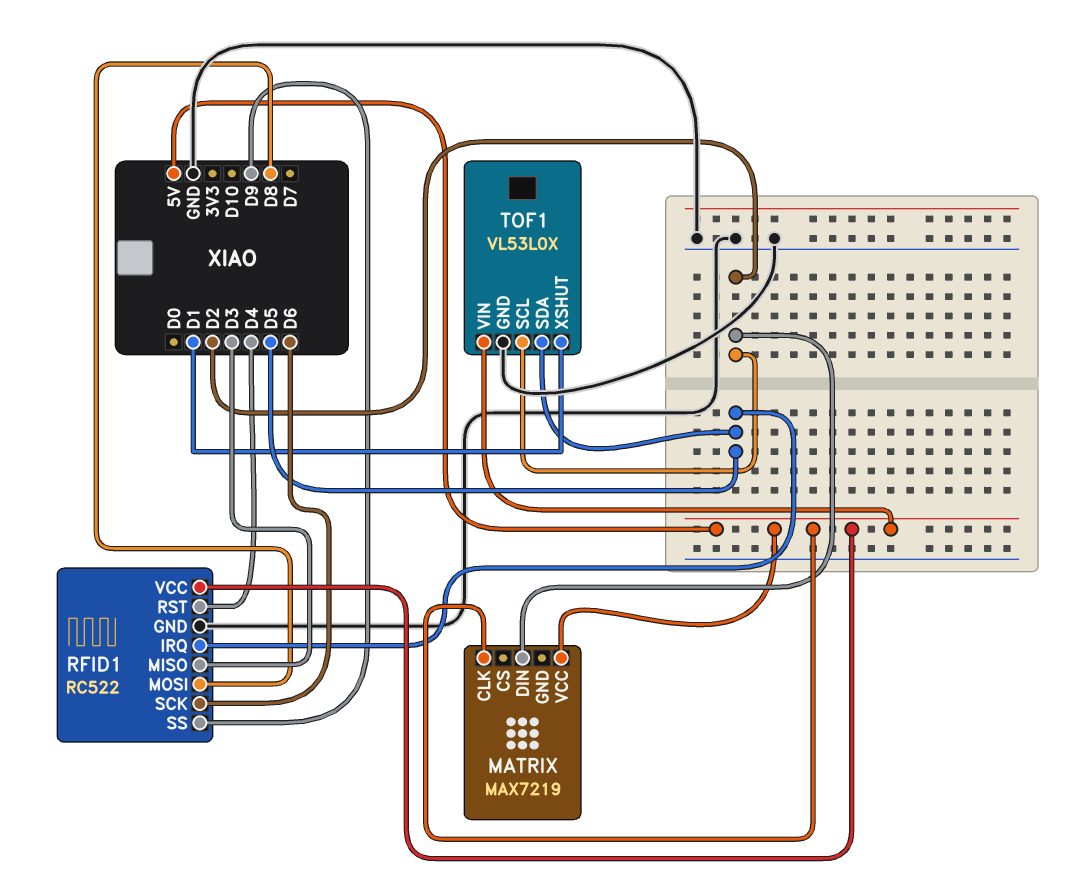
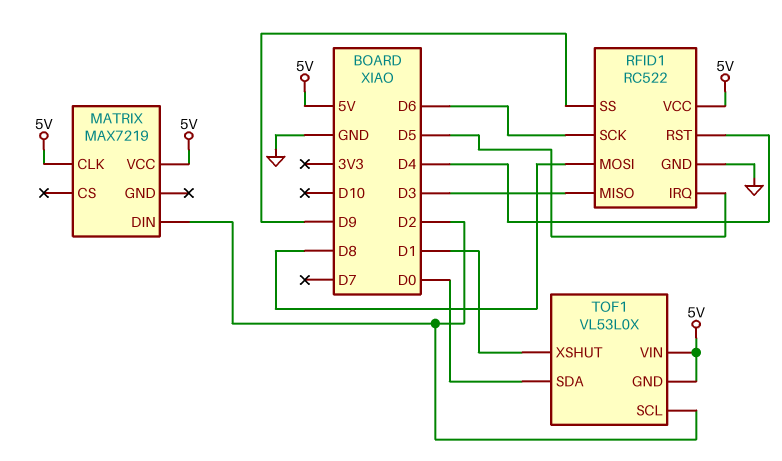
TOF1 pin GND: GND -> 5V
TOF1 pin SDA: D5 -> D0

